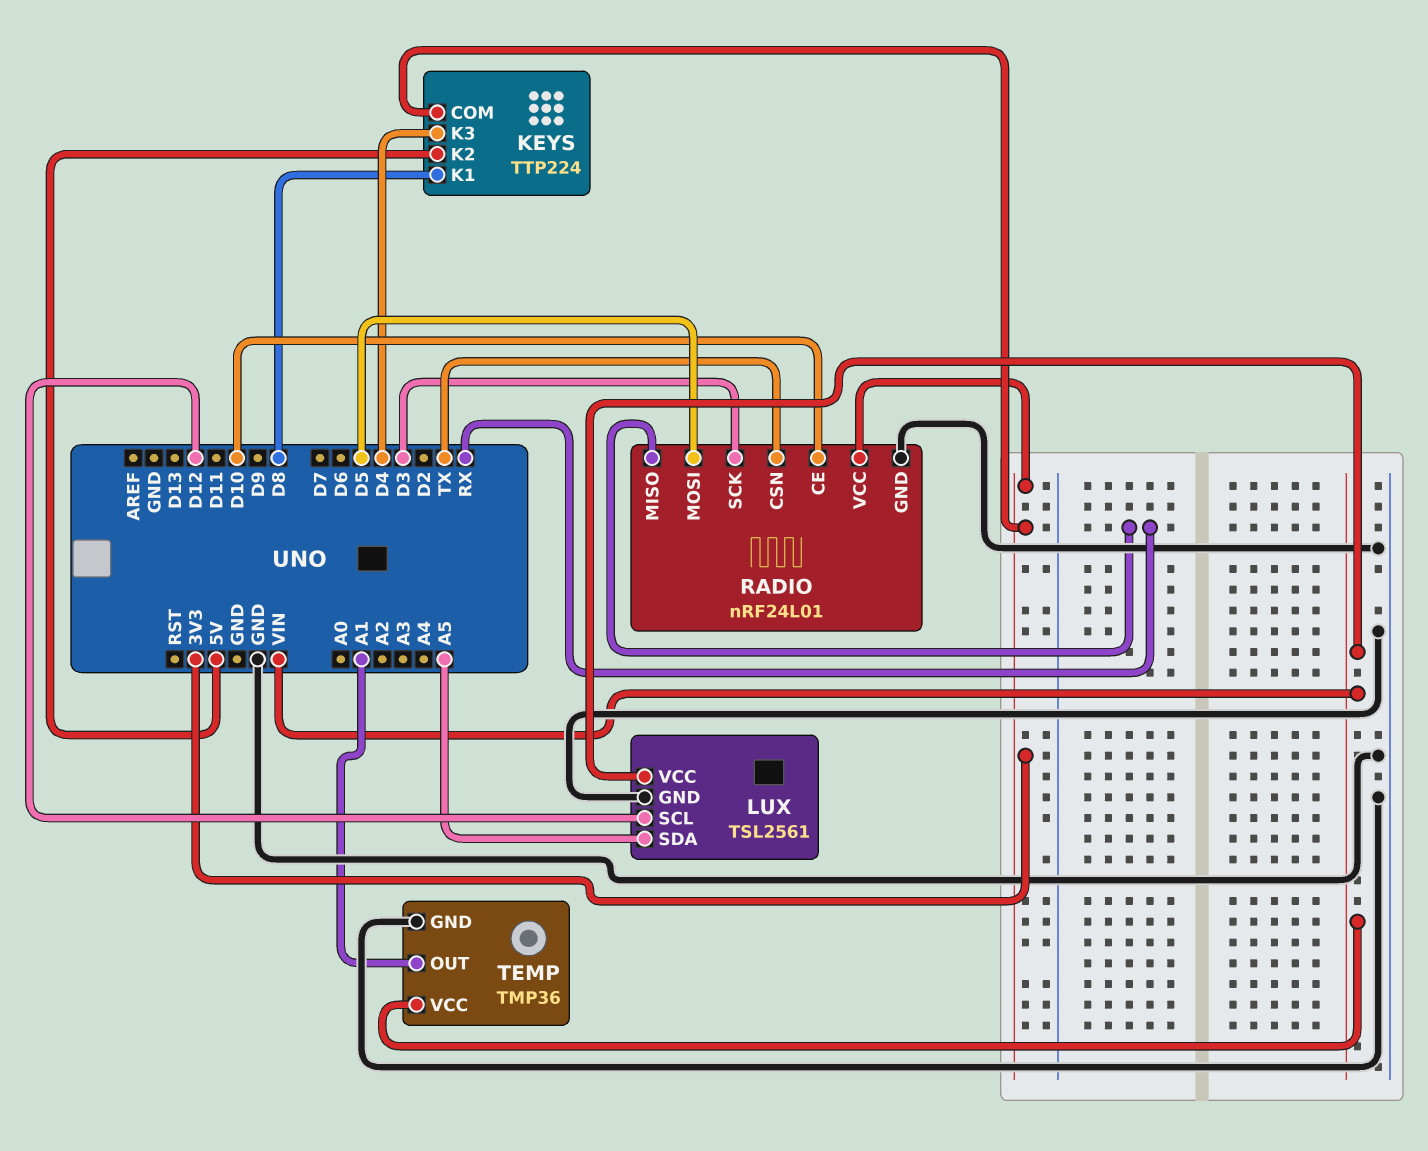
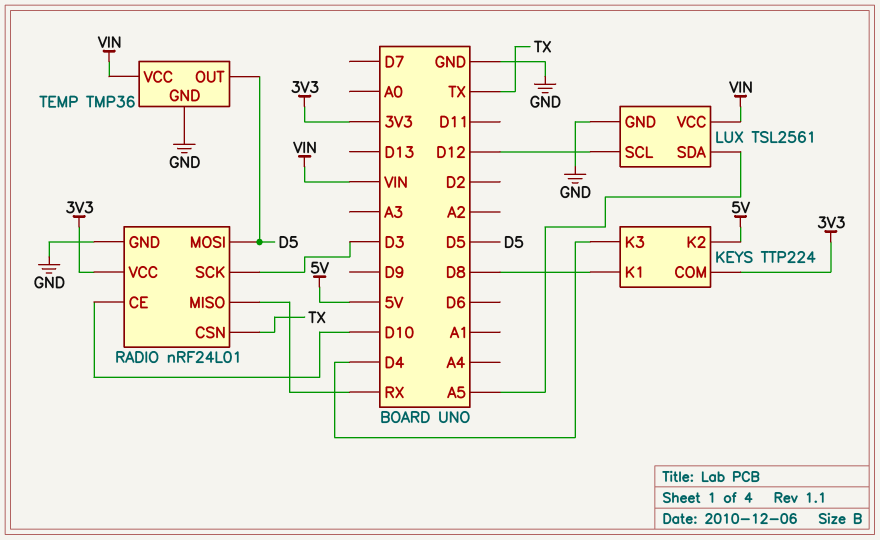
TEMP pin OUT: A1 -> D5

